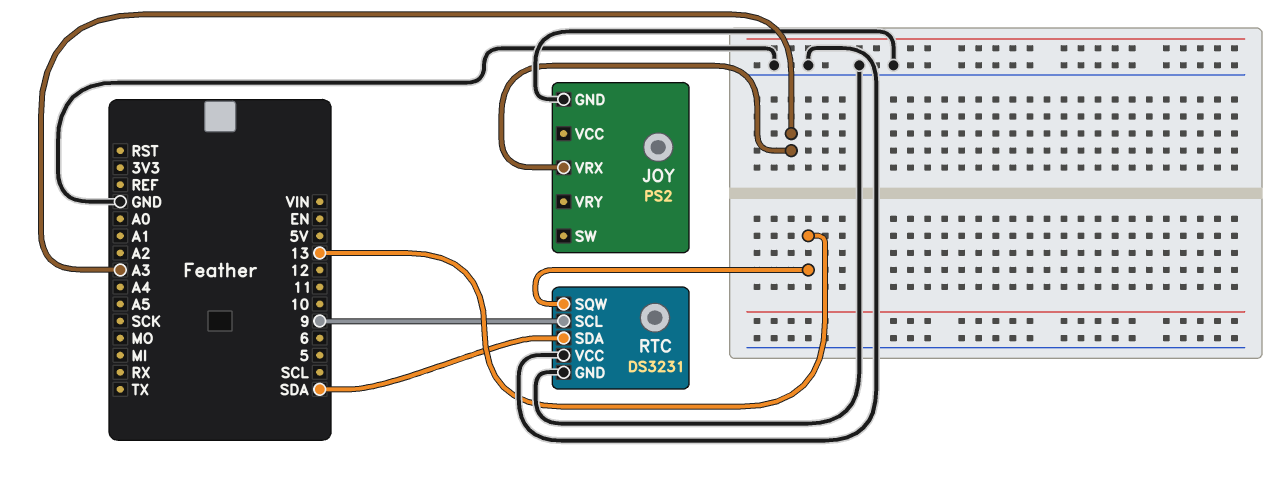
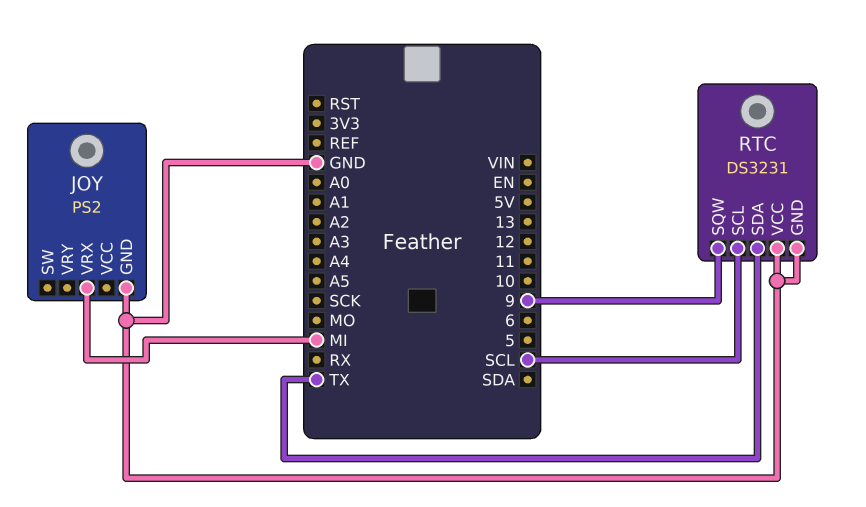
JOY pin VRX: A3 -> MI
RTC pin SCL: 9 -> SCL
RTC pin SDA: SDA -> TX
RTC pin SQW: 13 -> 9

